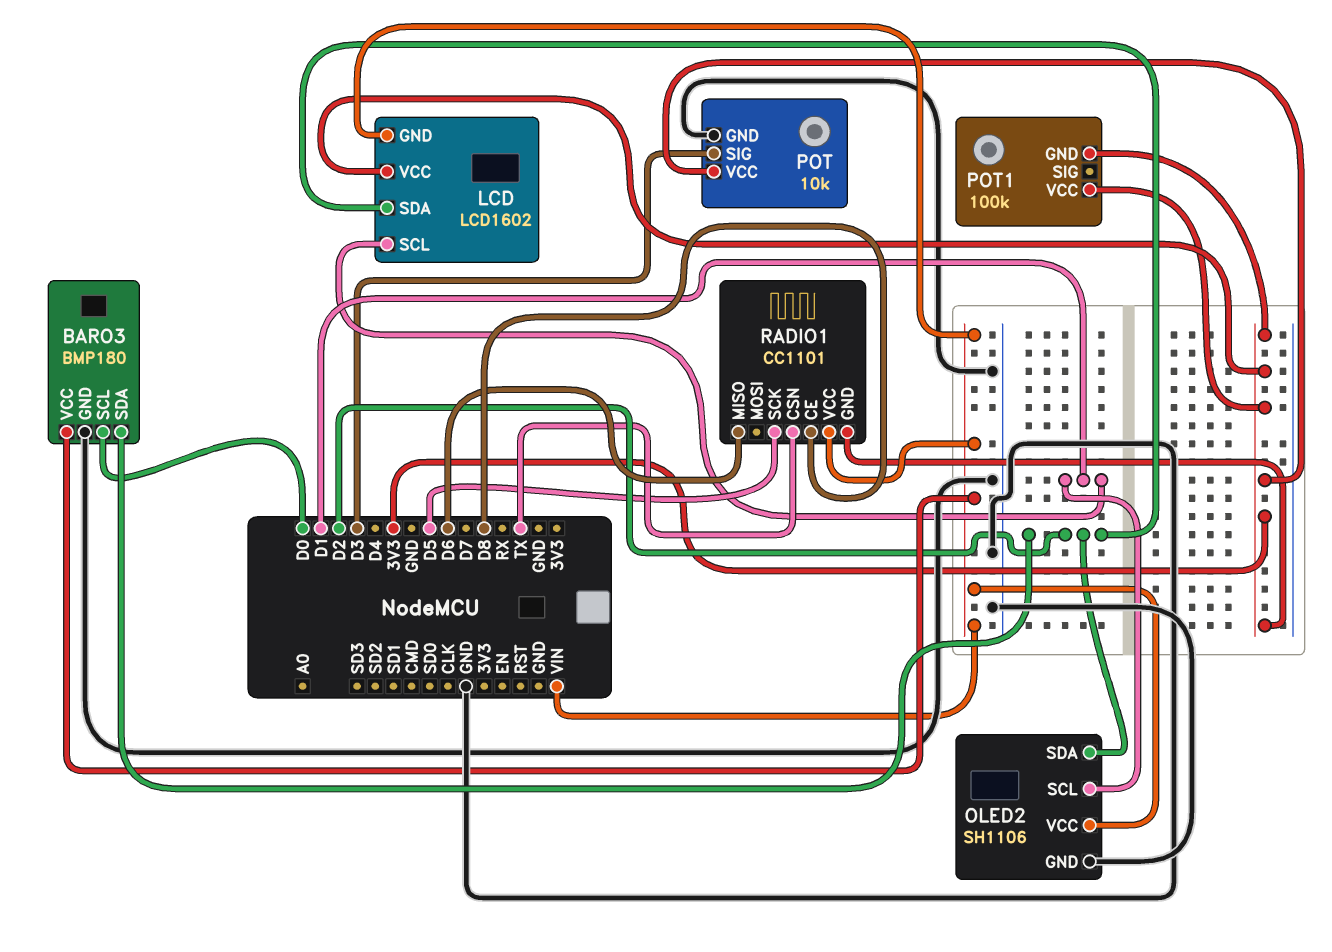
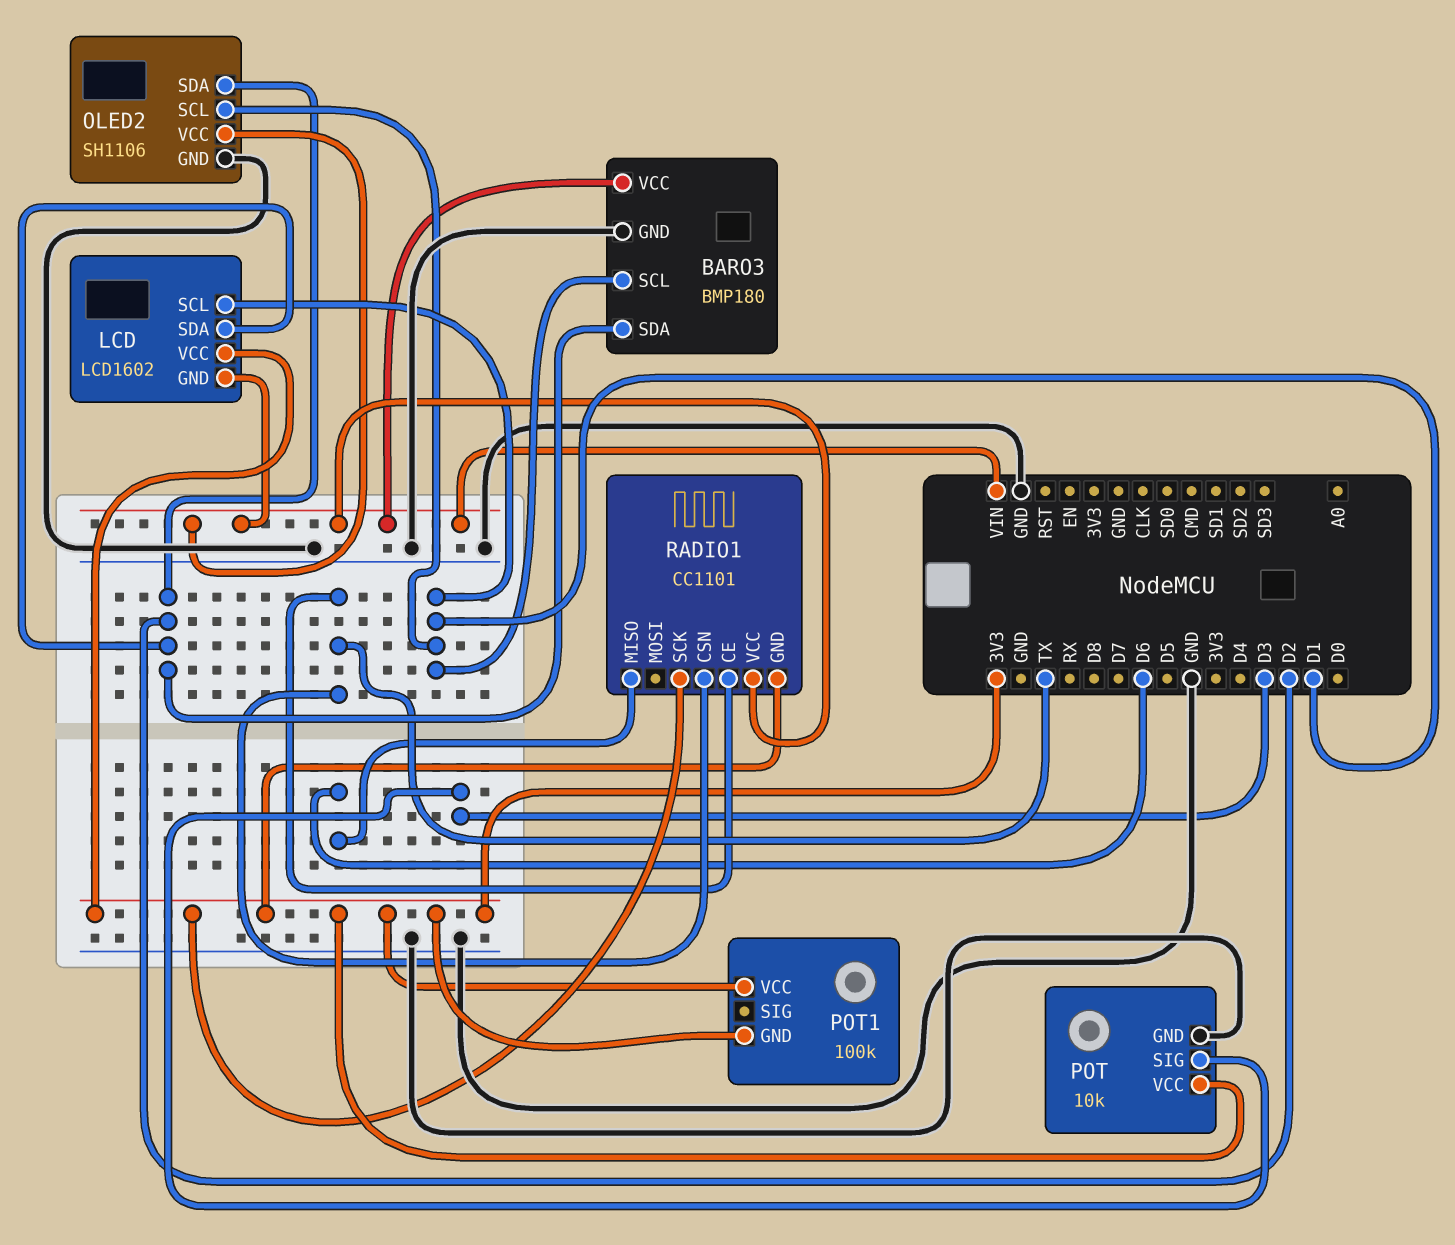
BARO3 pin SCL: D0 -> D1
RADIO1 pin CE: D8 -> TX
RADIO1 pin SCK: D5 -> 3V3

